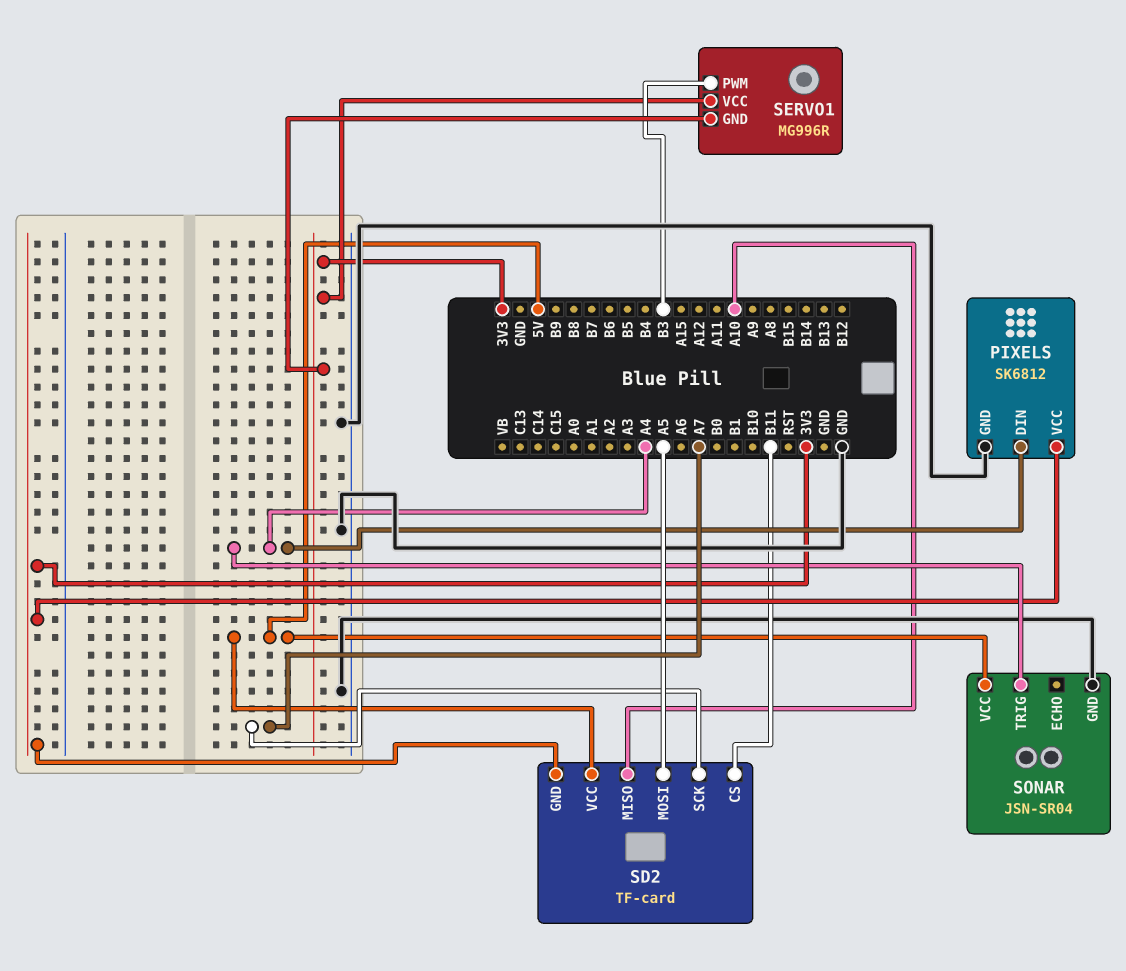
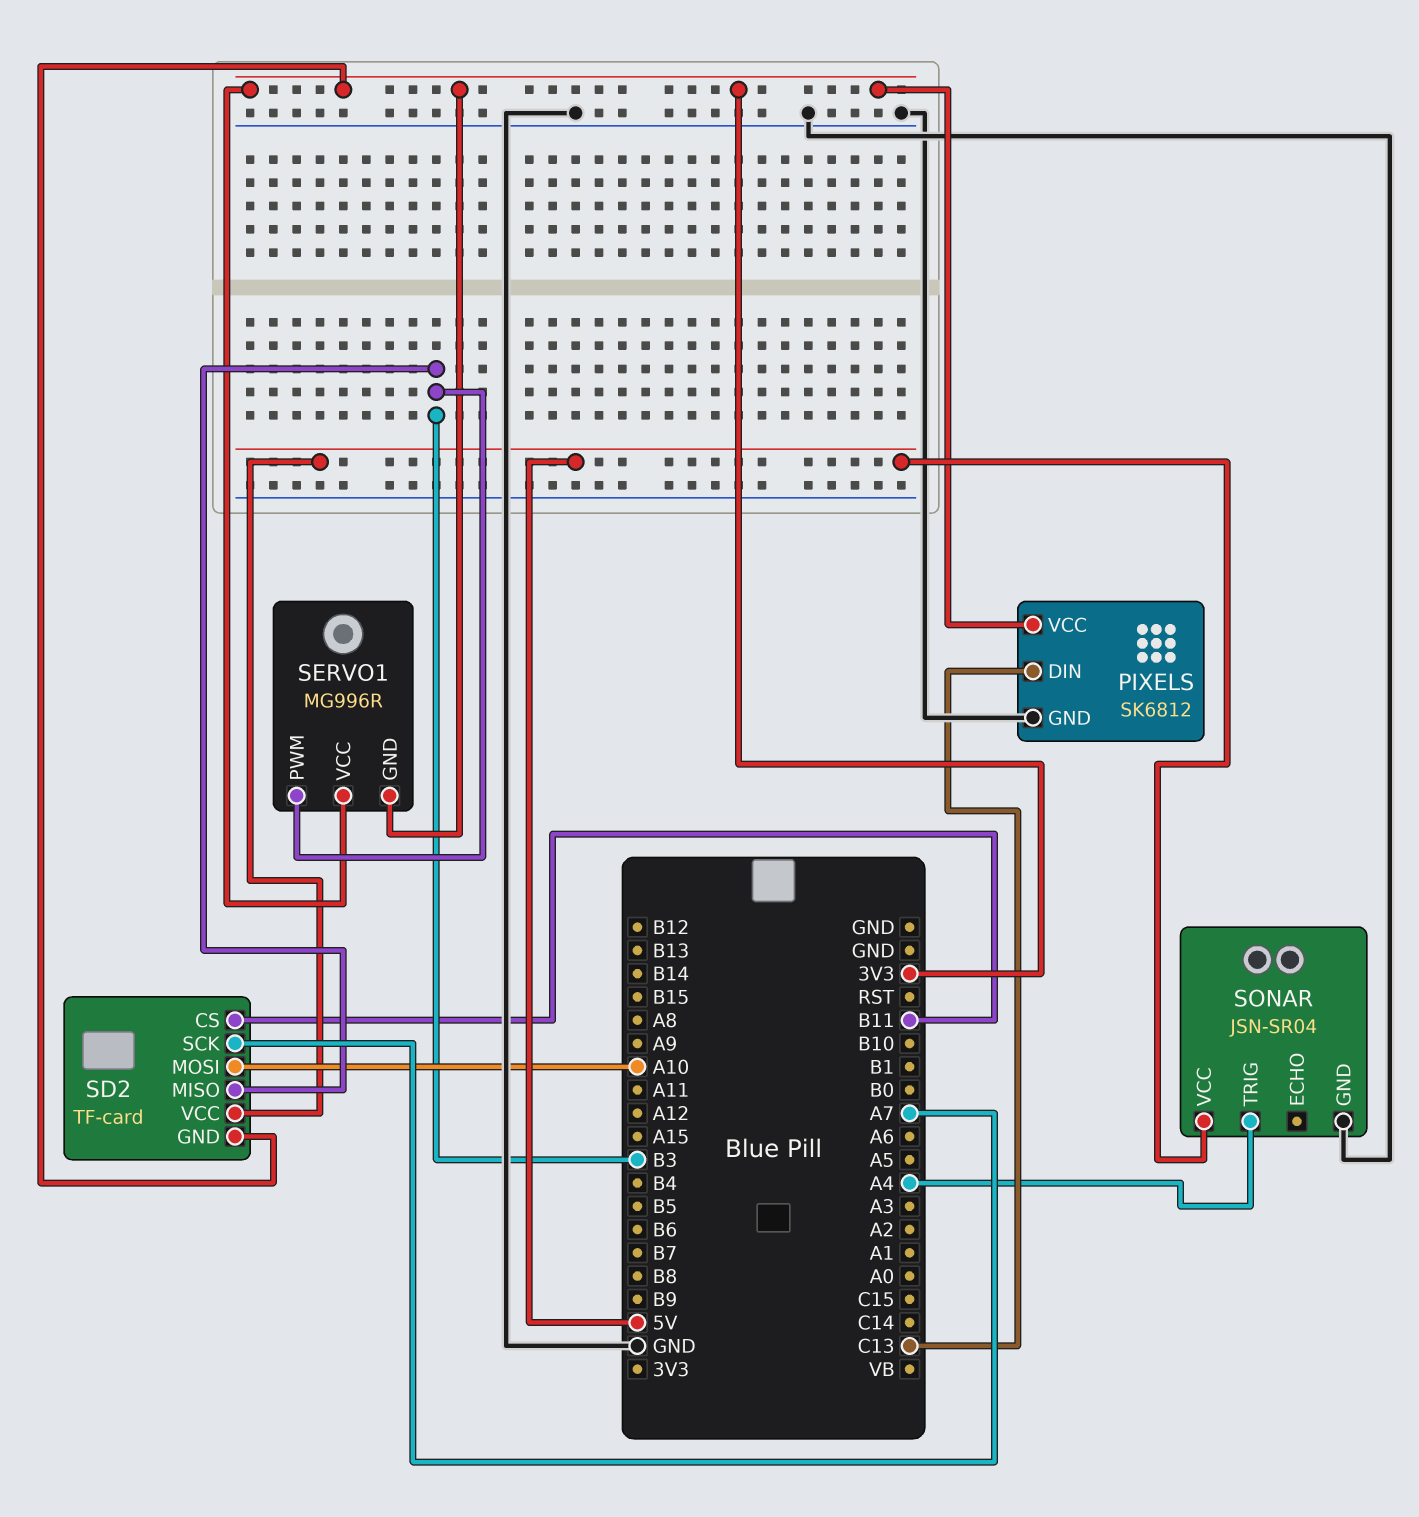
PIXELS pin DIN: A4 -> C13
SD2 pin MISO: A10 -> B3
SD2 pin MOSI: A5 -> A10

